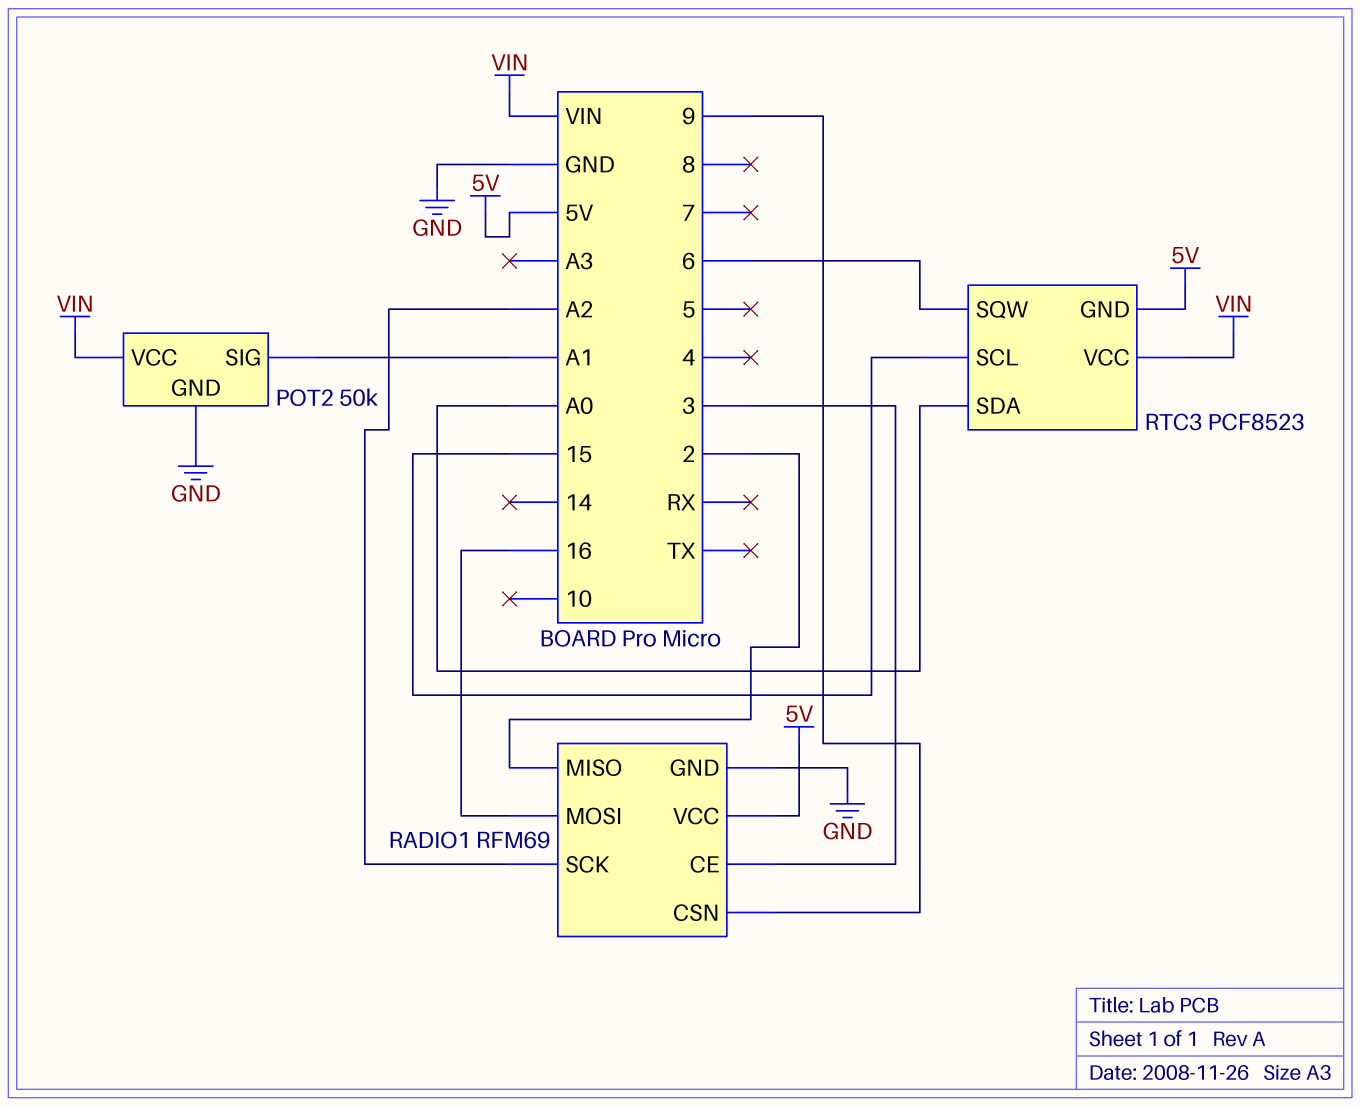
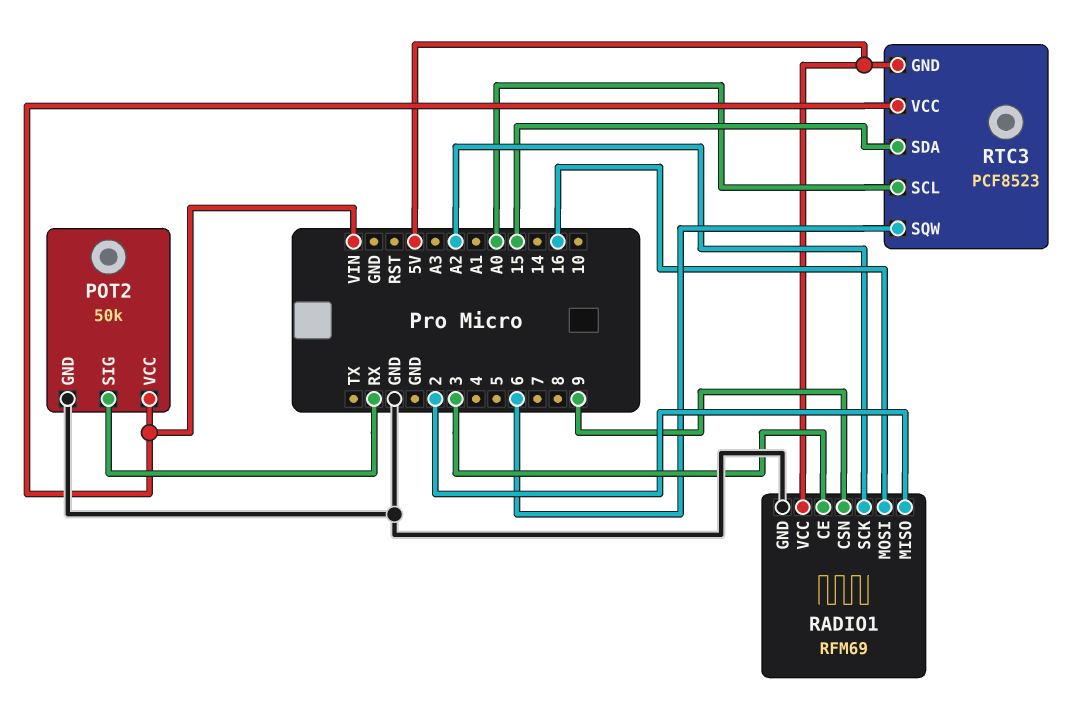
POT2 pin SIG: A1 -> RX
RTC3 pin SCL: 15 -> A0
RTC3 pin SDA: A0 -> 15

